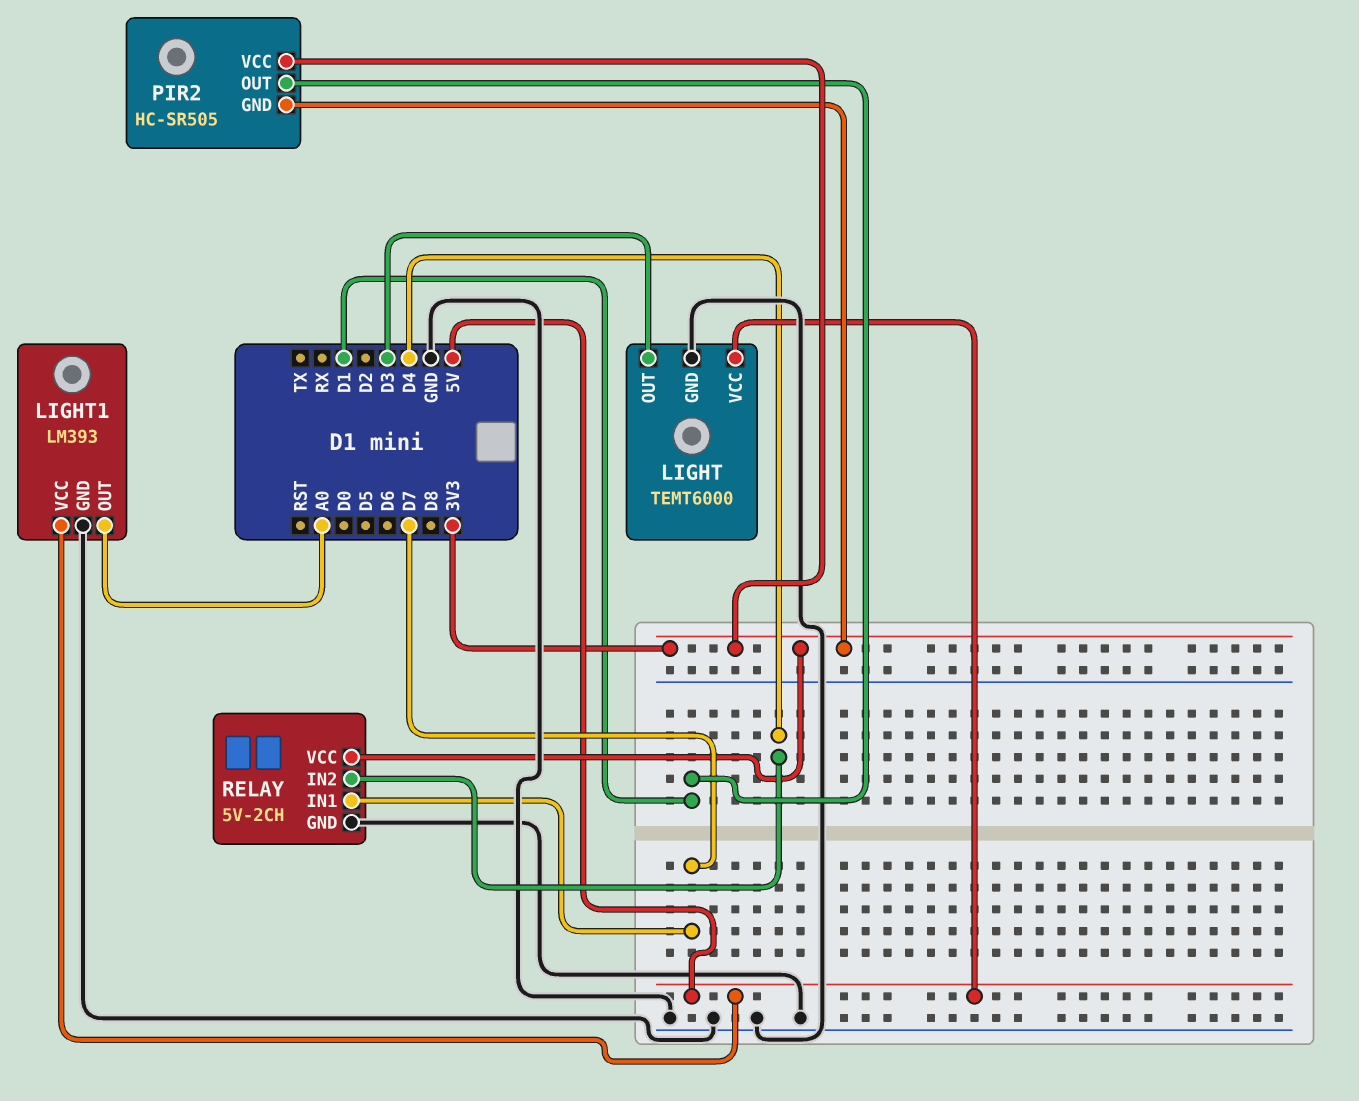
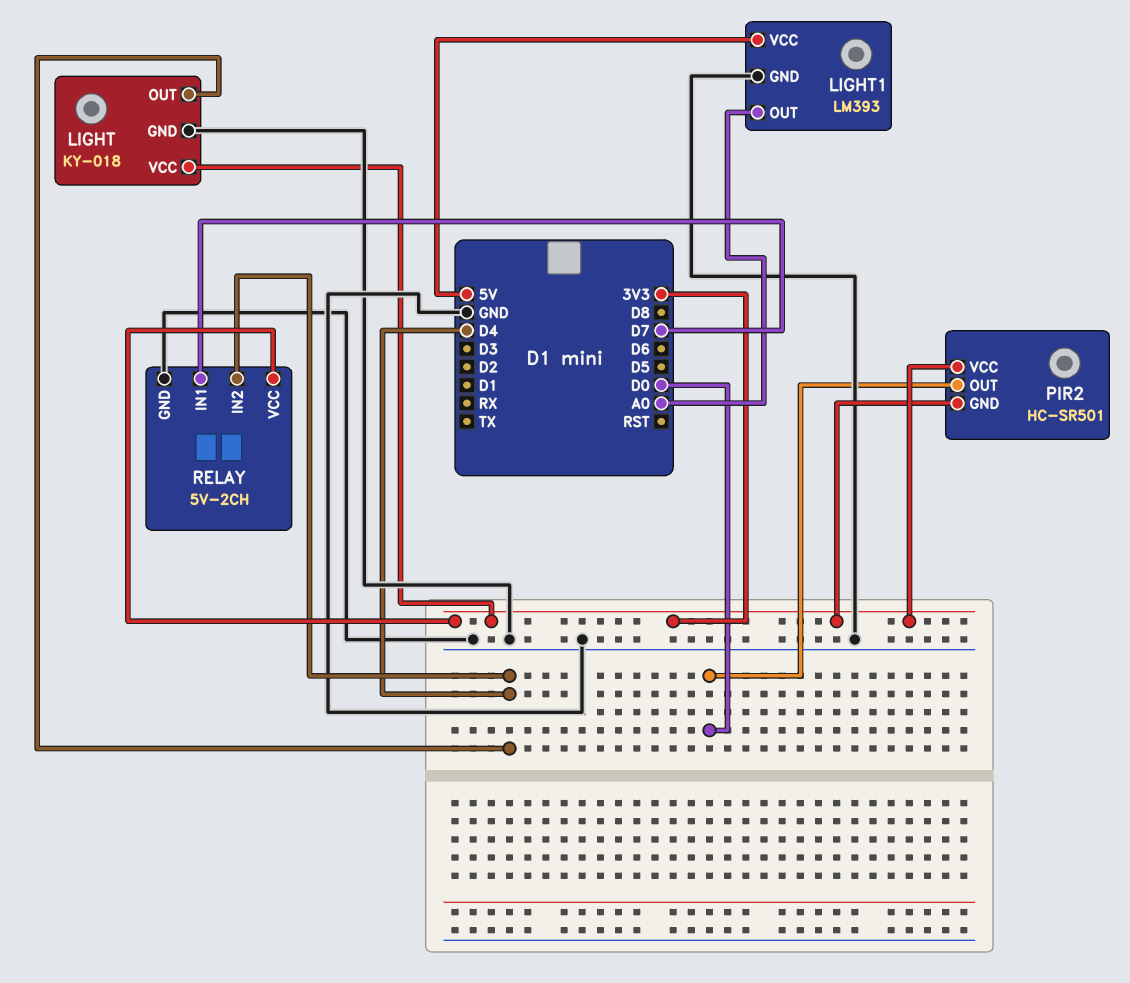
LIGHT: TEMT6000 -> KY-018
LIGHT pin OUT: D3 -> D4
LIGHT pin VCC: 5V -> 3V3
PIR2: HC-SR505 -> HC-SR501
PIR2 pin OUT: D1 -> D0

